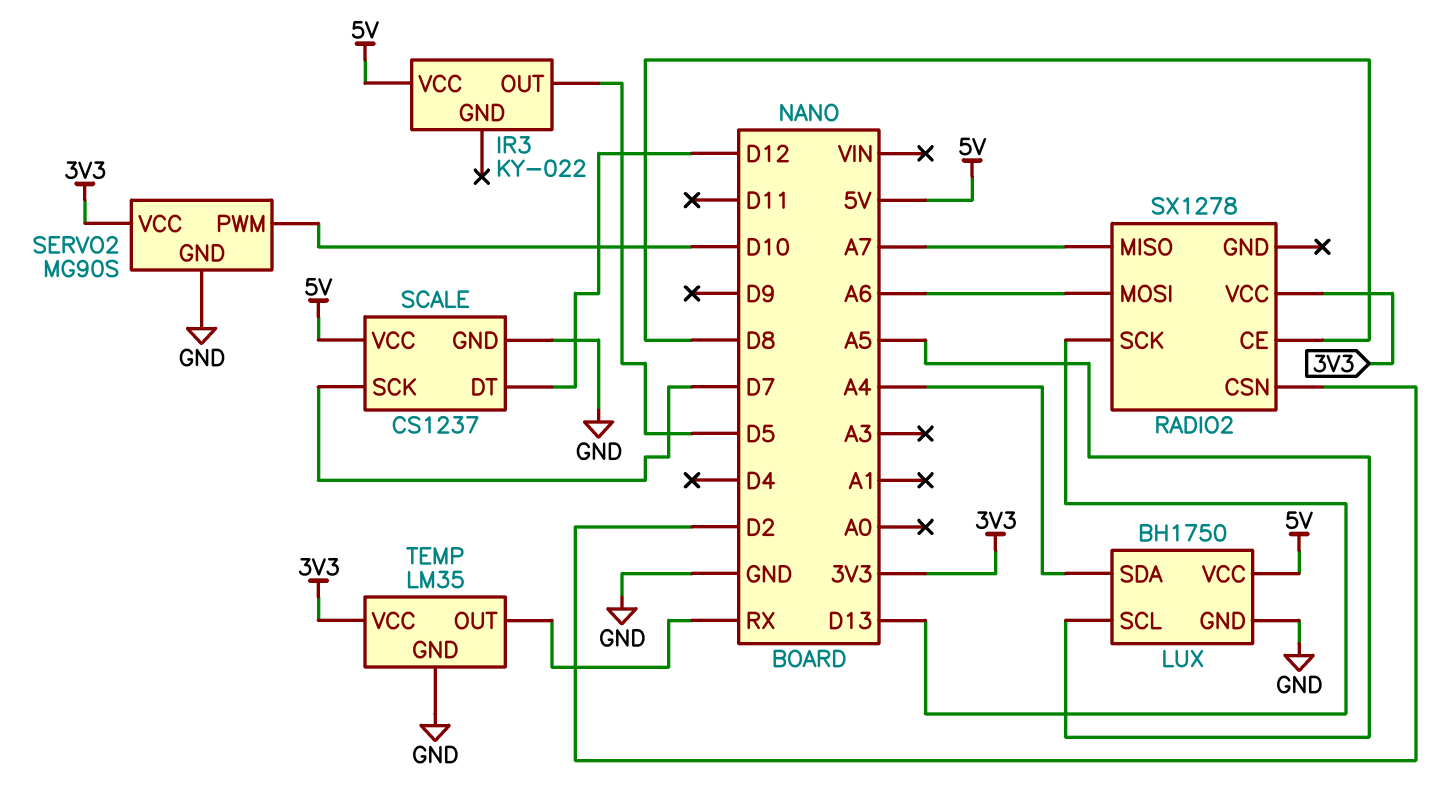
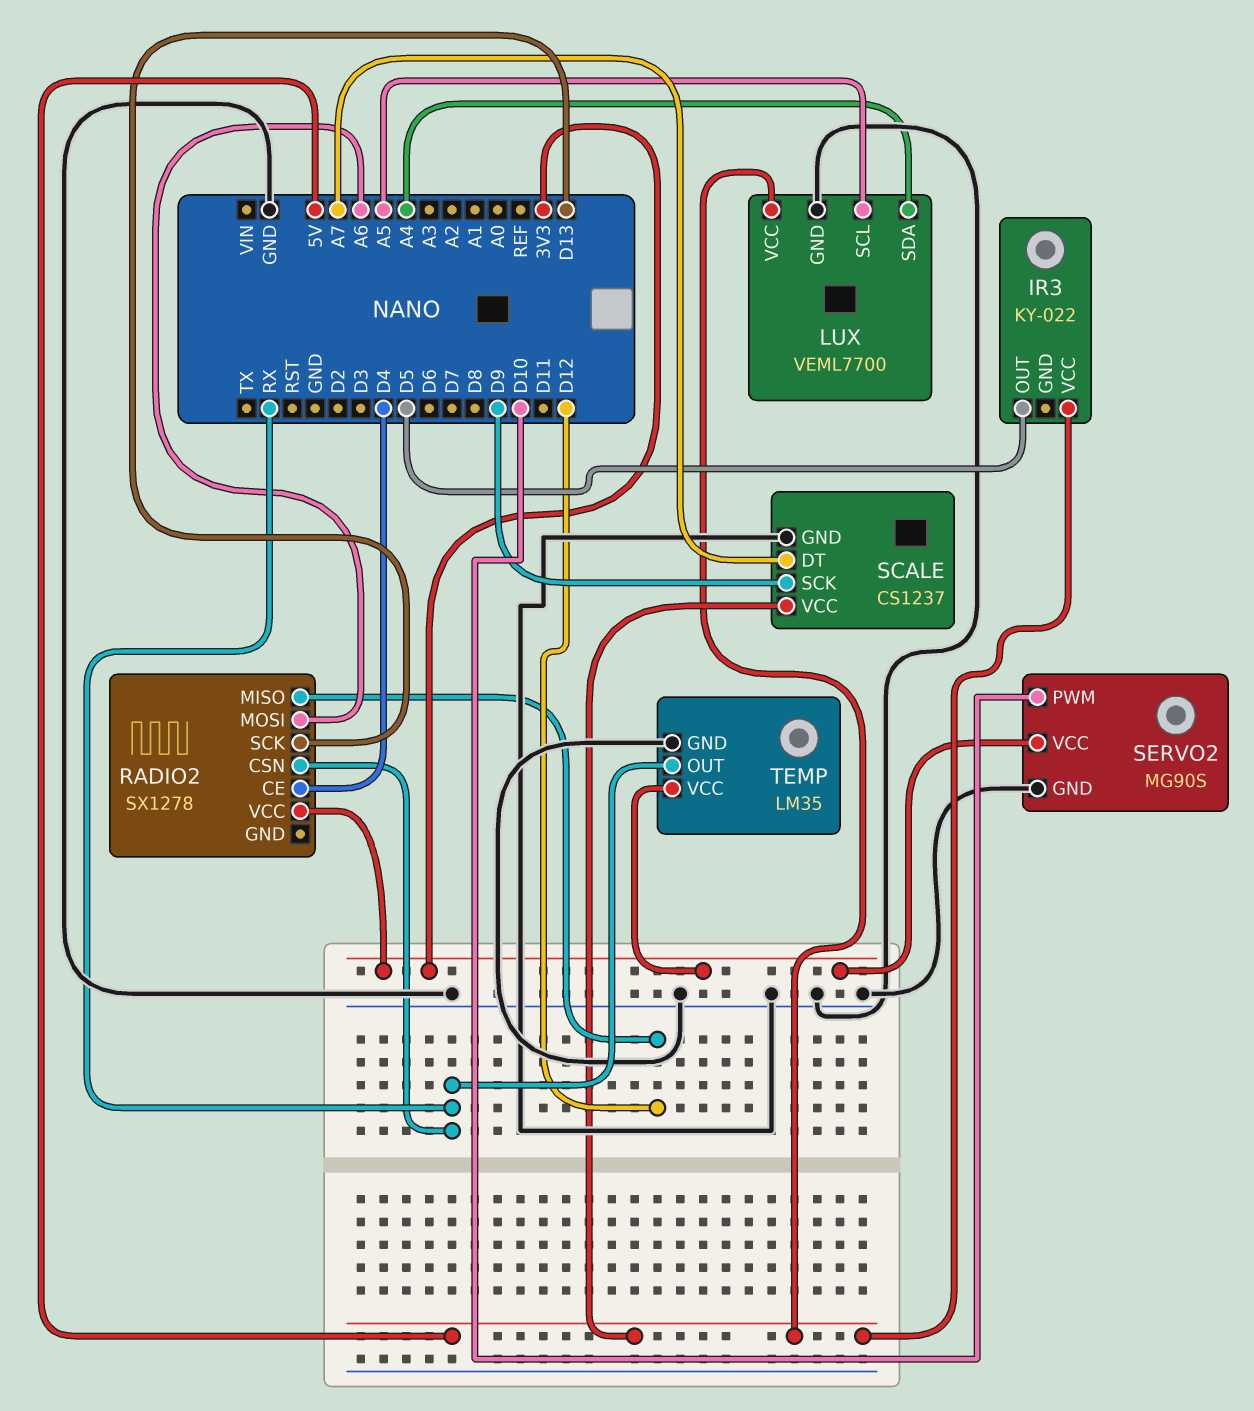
LUX: BH1750 -> VEML7700
RADIO2 pin CE: D8 -> D4
RADIO2 pin CSN: D2 -> RX
RADIO2 pin MISO: A7 -> D12
SCALE pin DT: D12 -> A7
SCALE pin SCK: D7 -> D9

